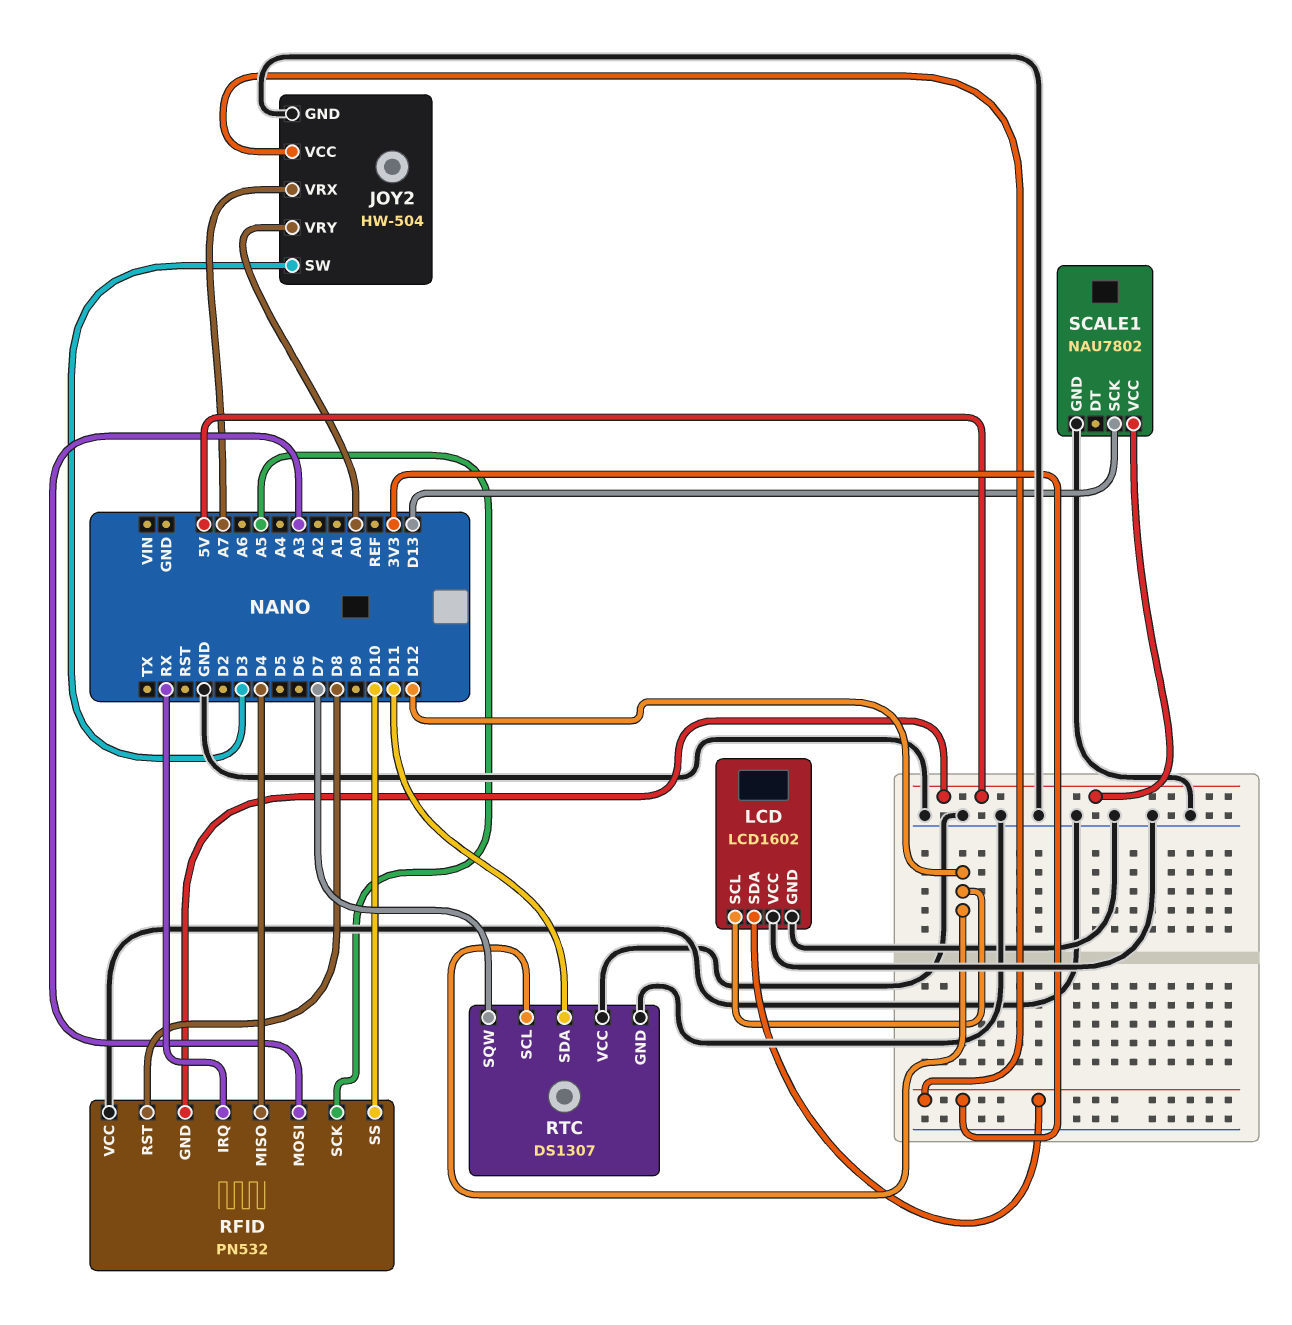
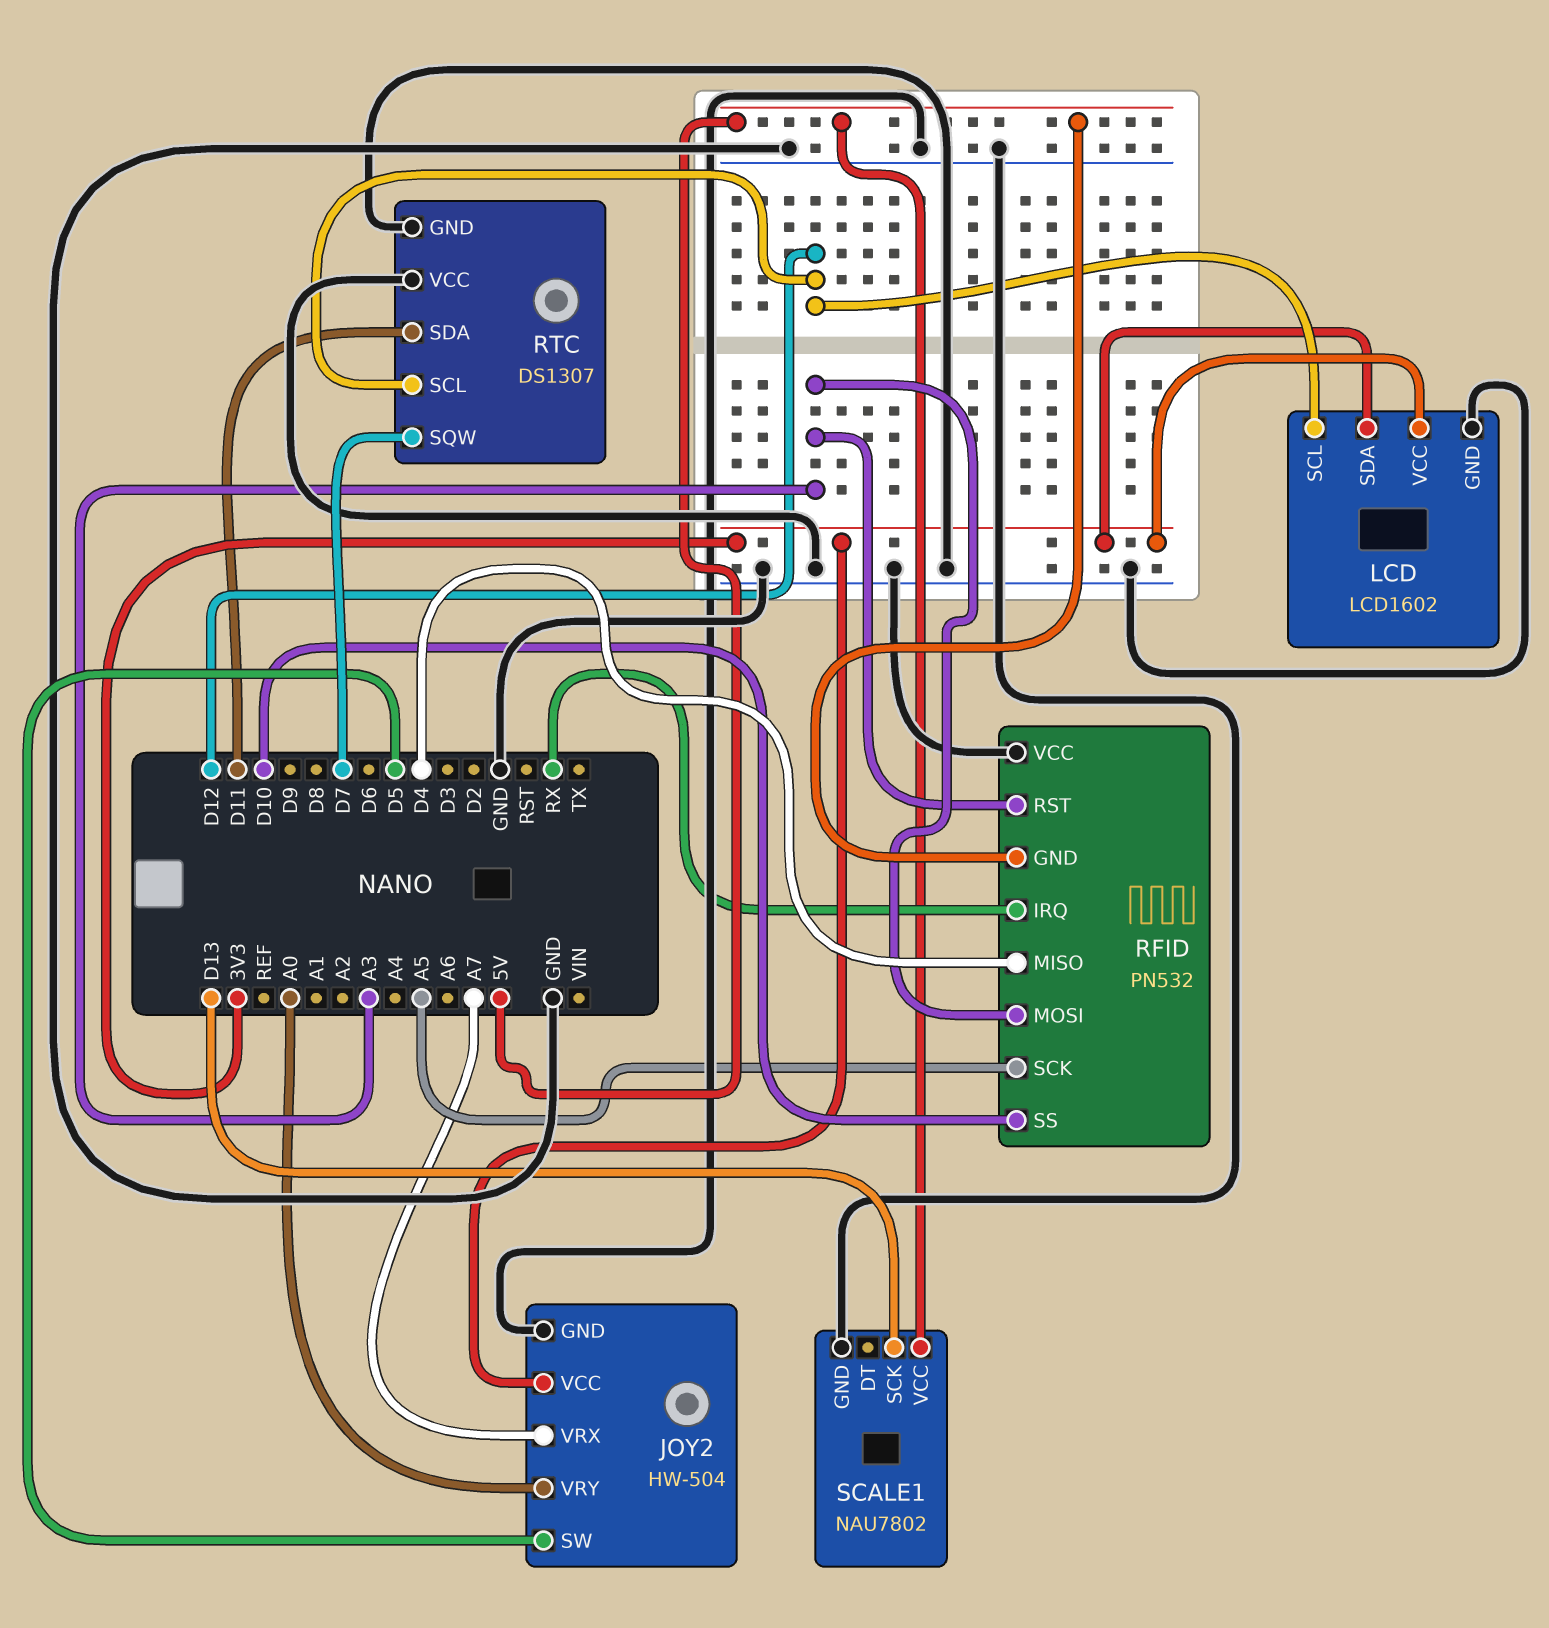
JOY2 pin SW: D3 -> D5
LCD pin VCC: GND -> 3V3
RFID pin RST: D8 -> A3

